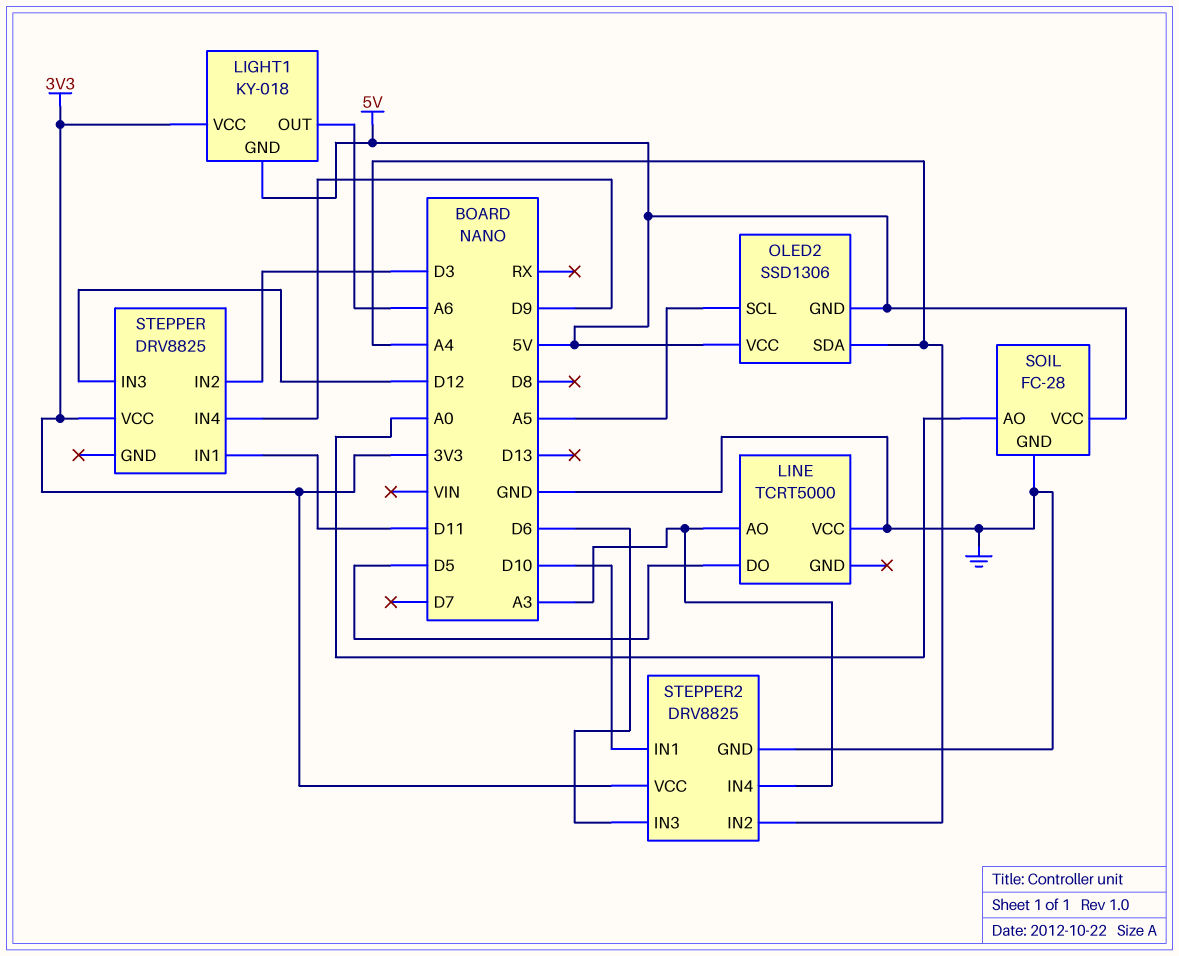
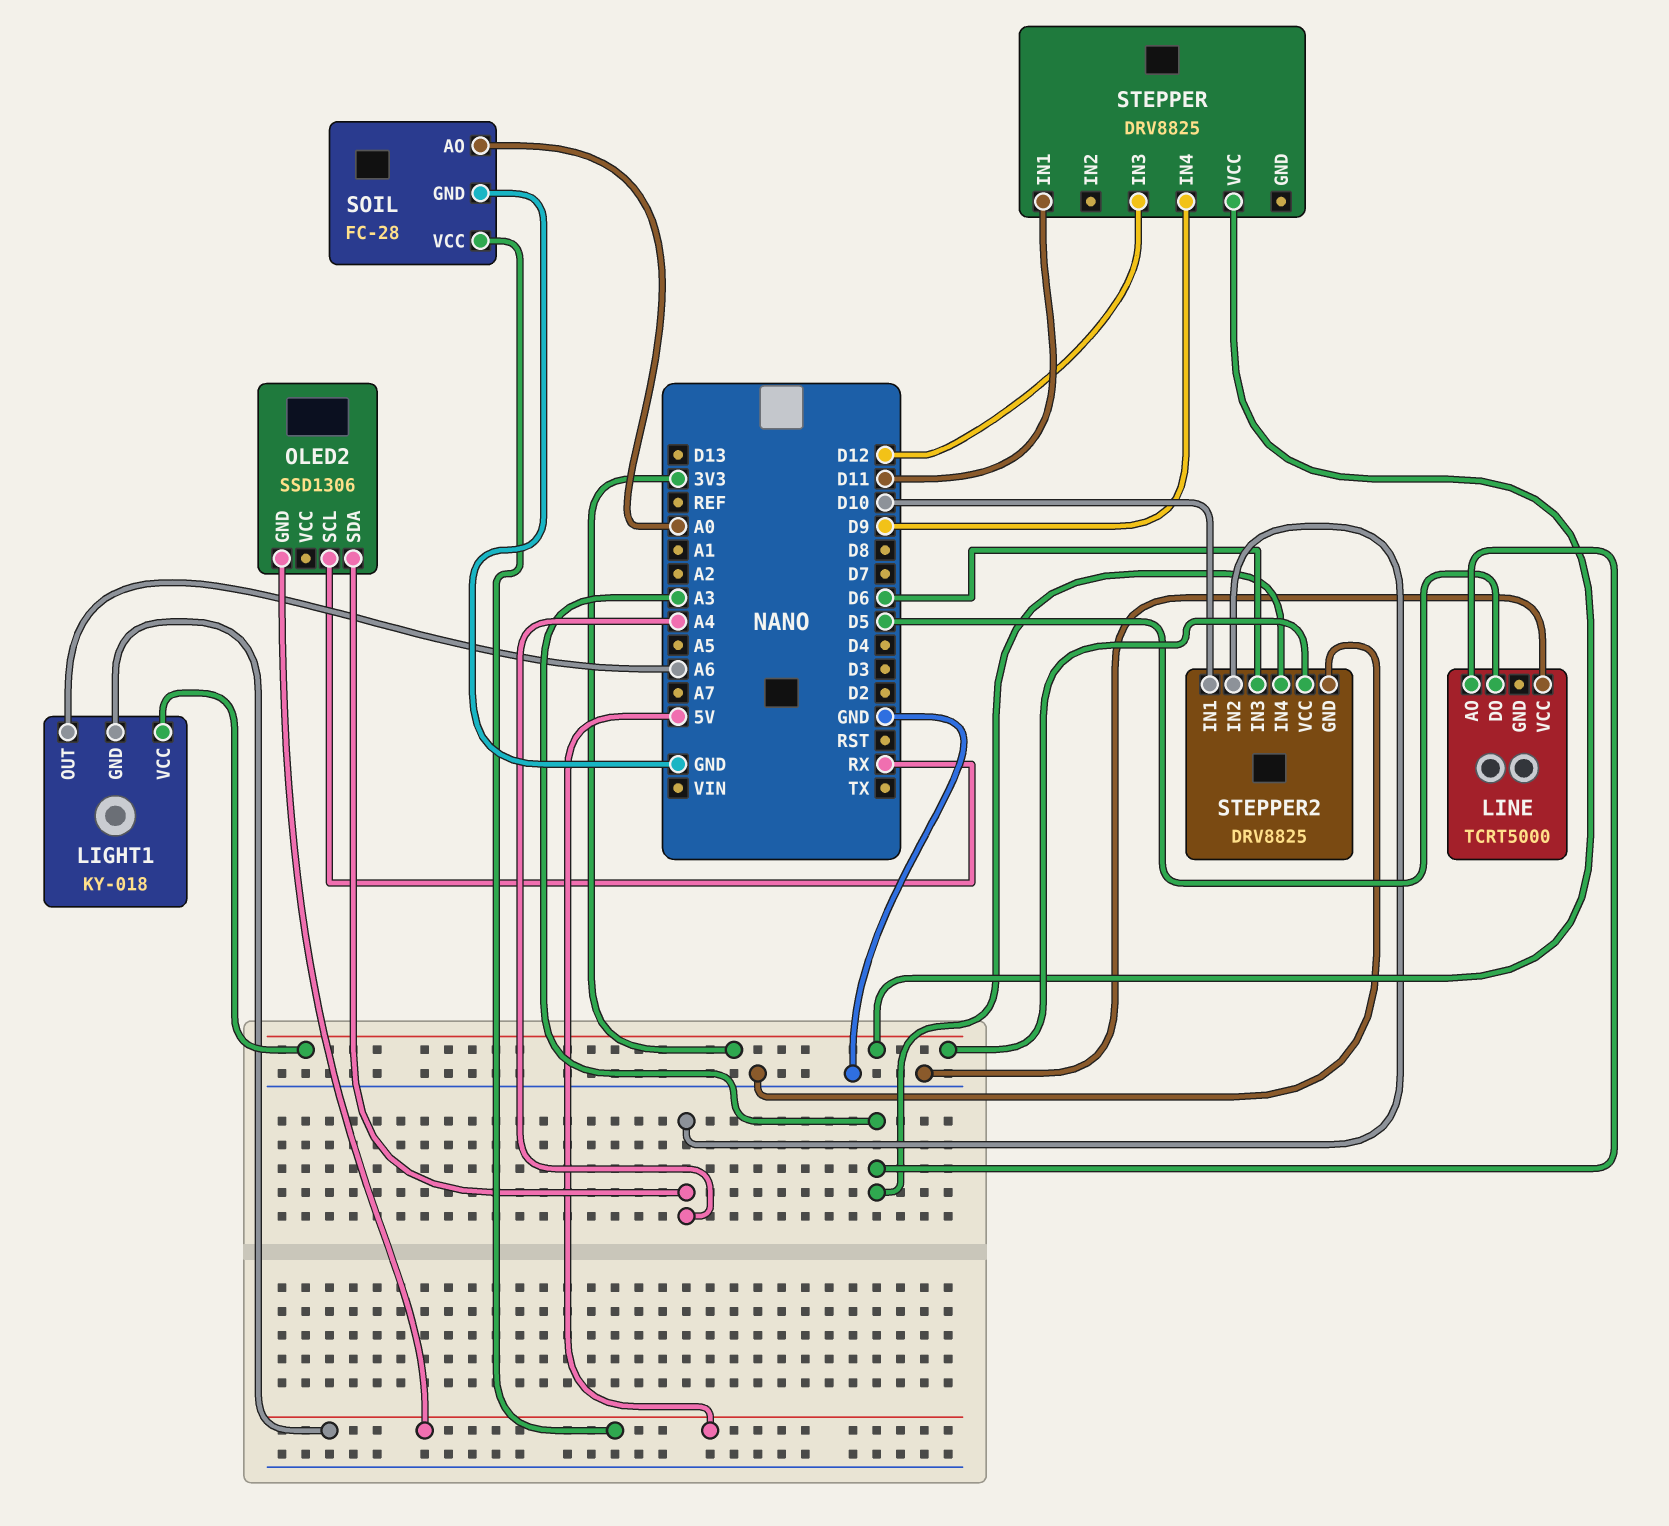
OLED2 pin SCL: A5 -> RX
OLED2 pin VCC: 5V -> none
STEPPER pin IN2: D3 -> none

